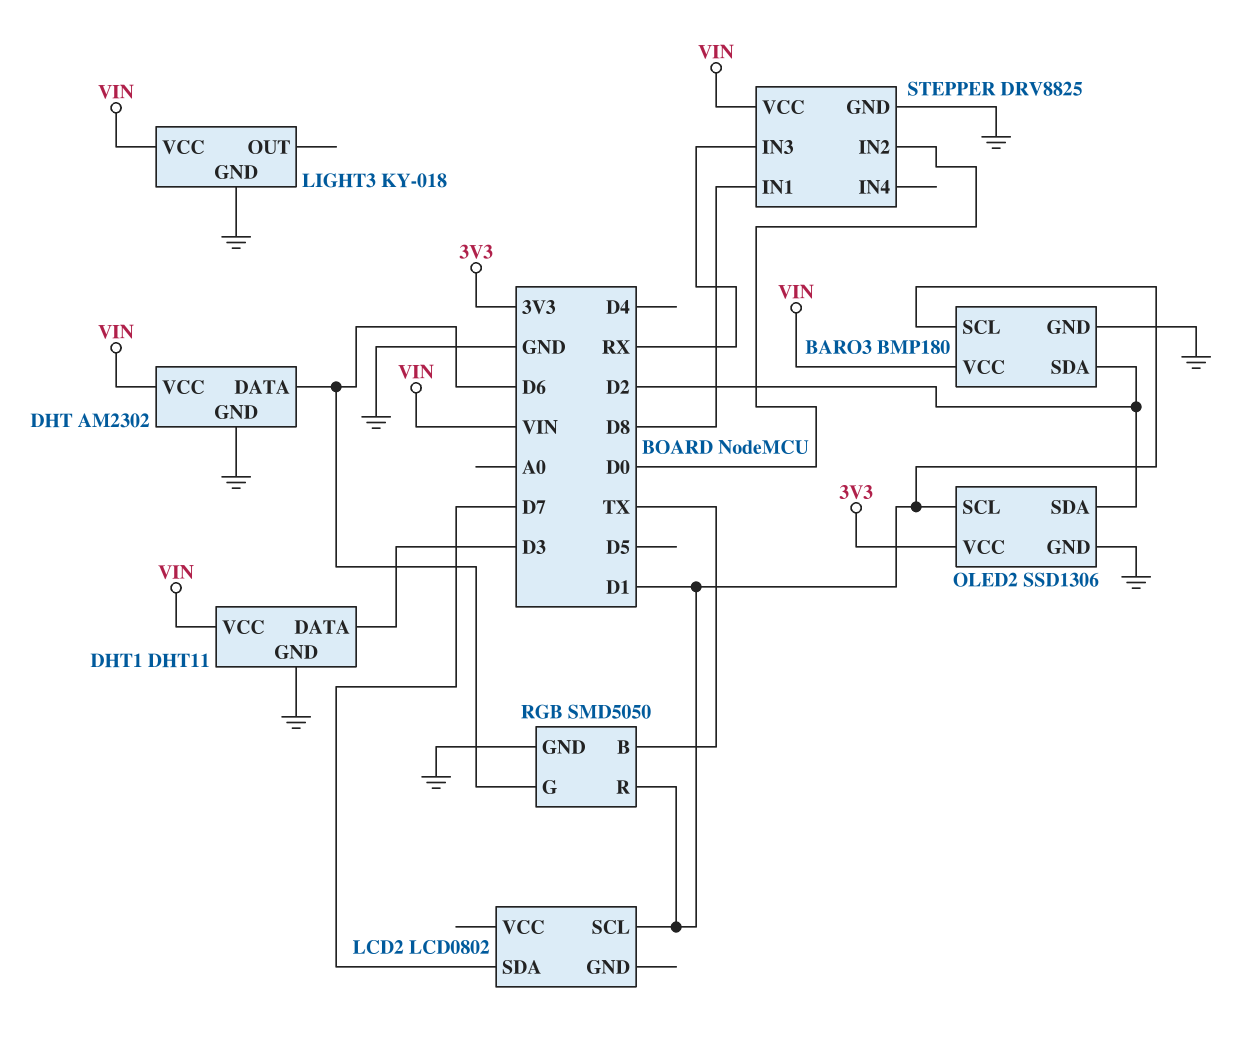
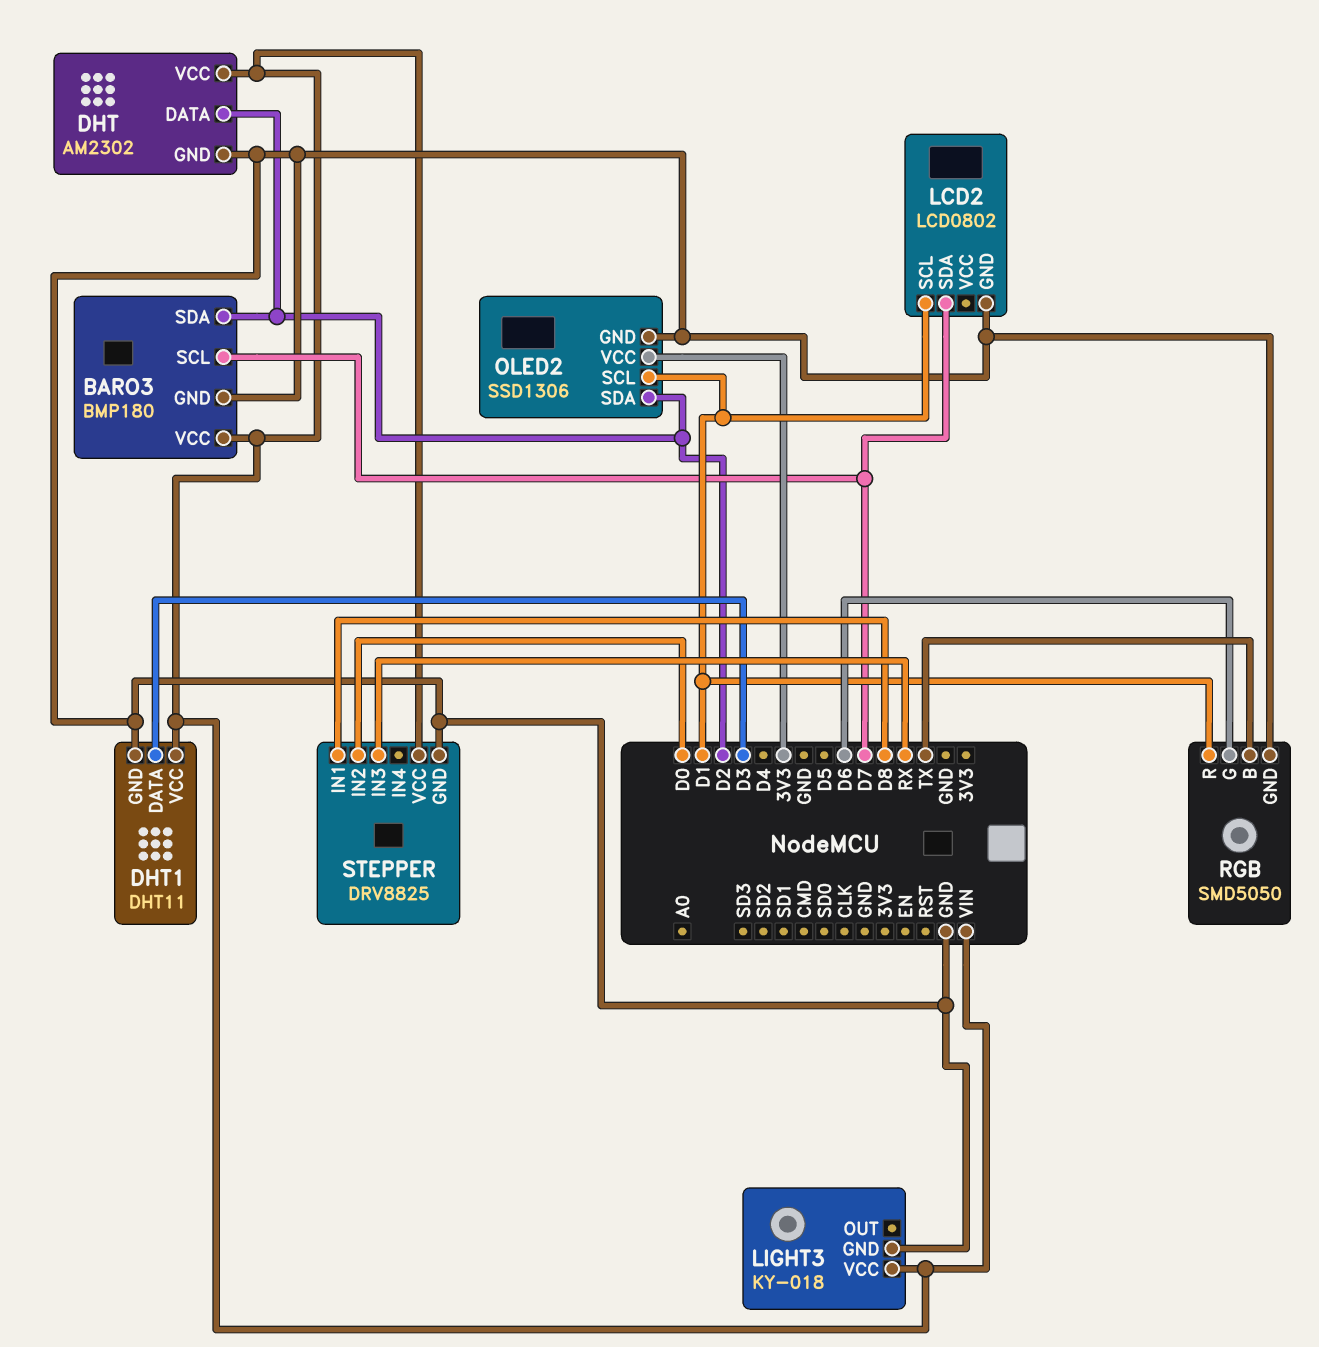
BARO3 pin SCL: D1 -> D7
DHT pin DATA: D6 -> D2
LCD2 pin GND: none -> GND

